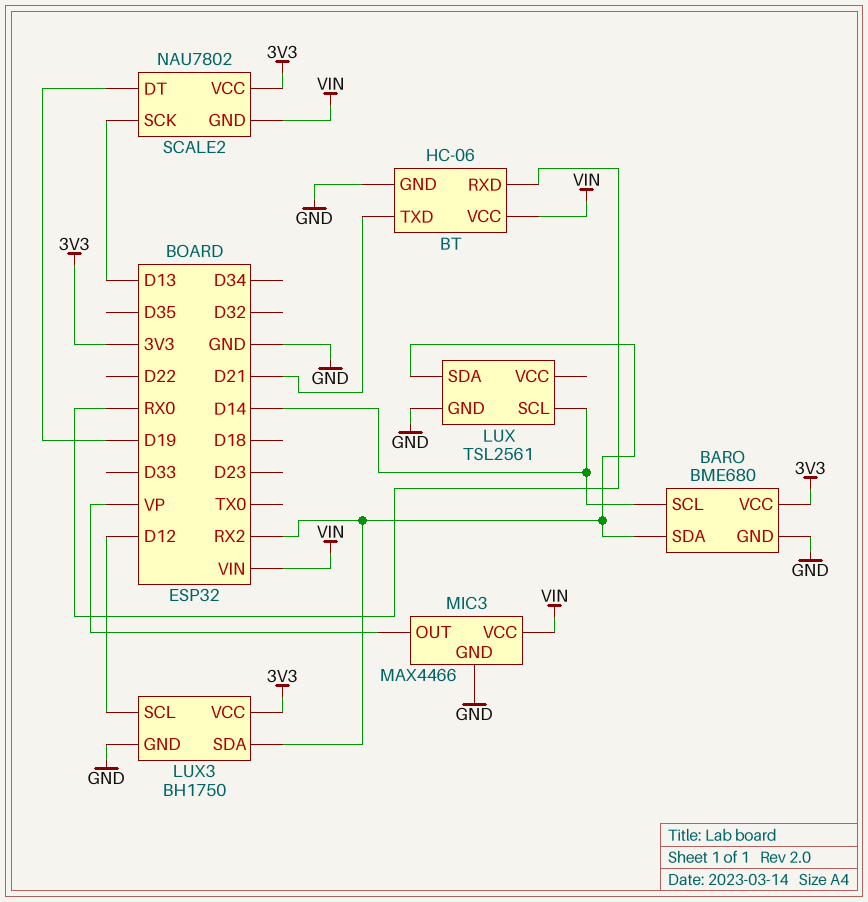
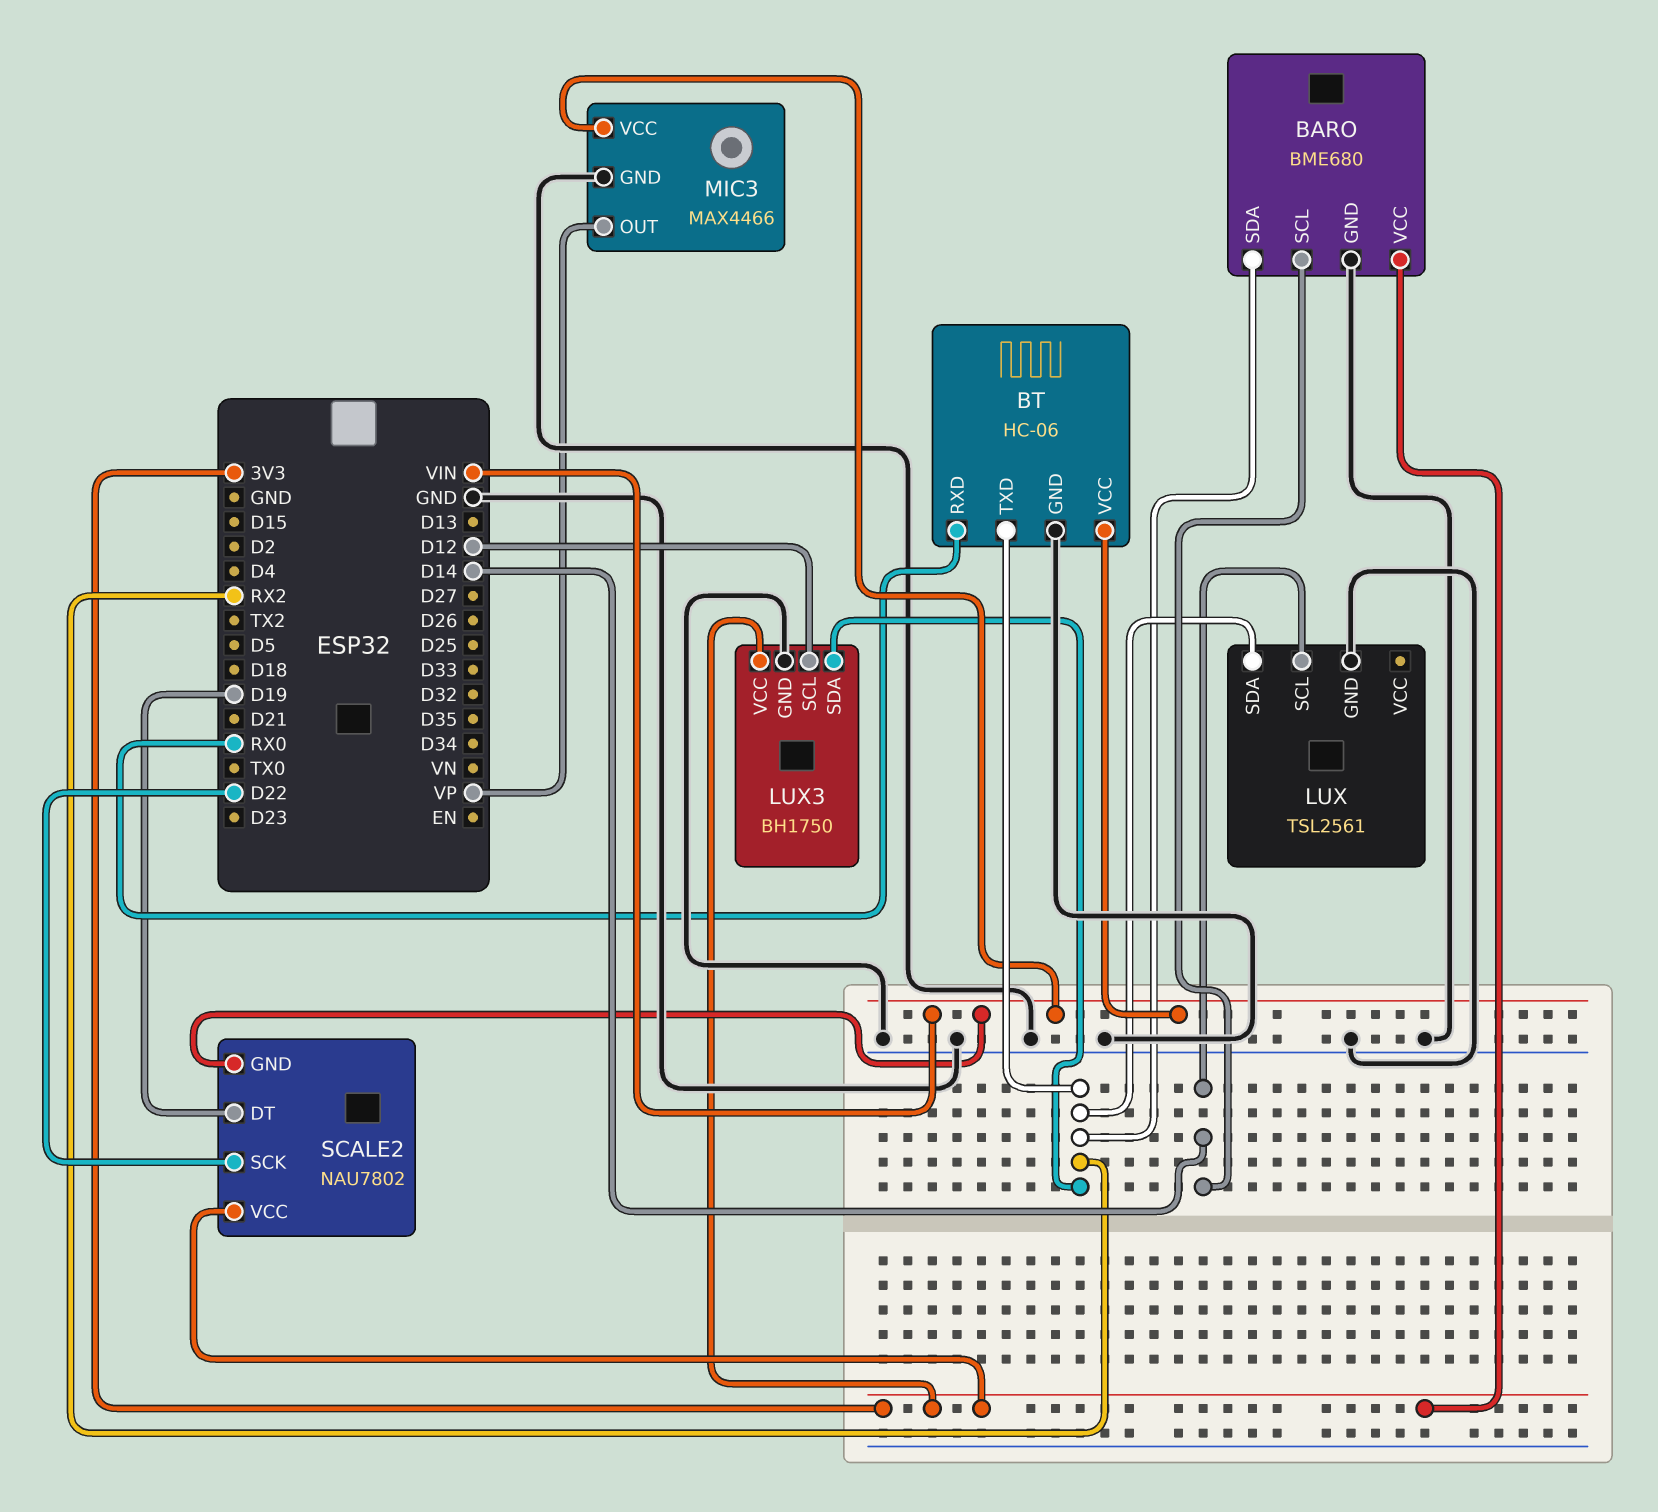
BT pin TXD: D21 -> RX2
SCALE2 pin SCK: D13 -> D22

